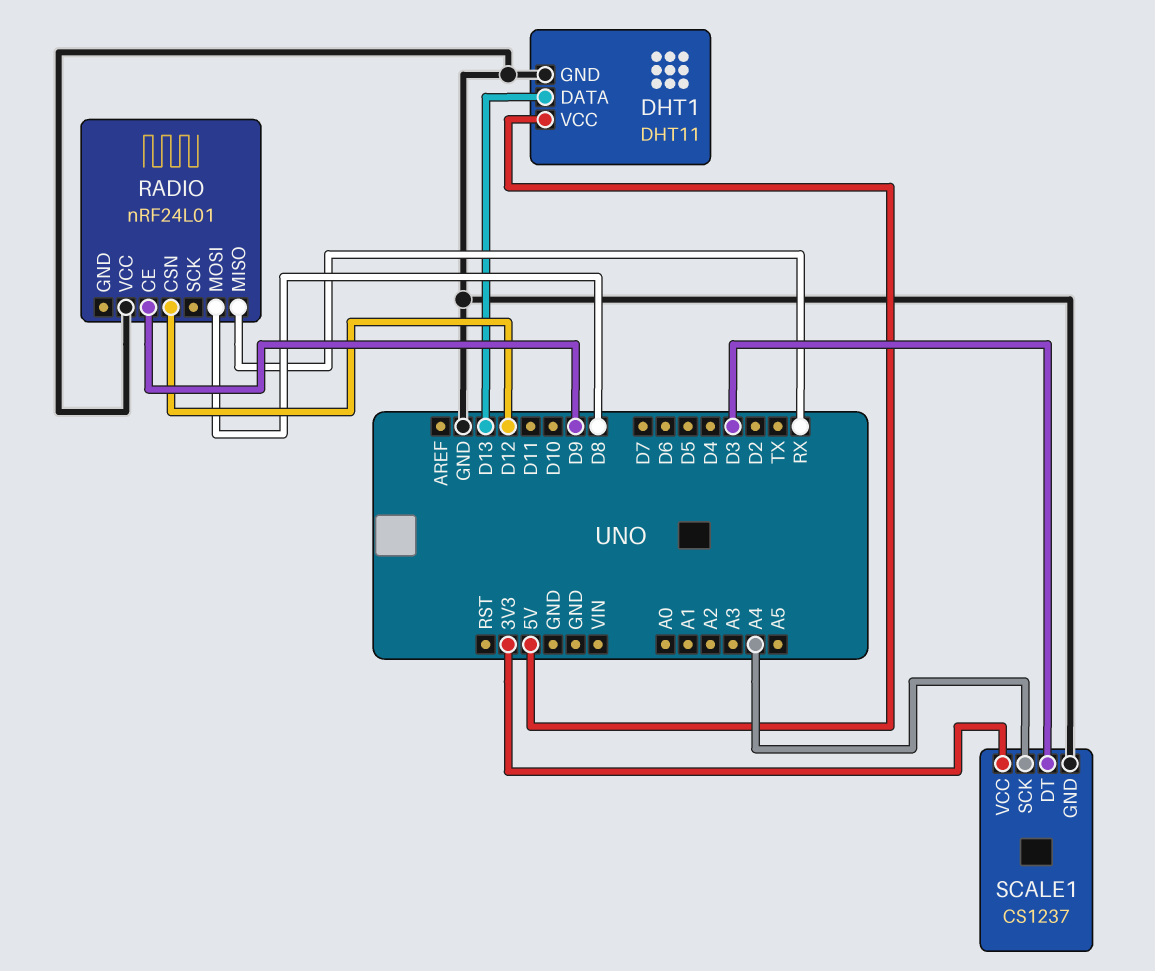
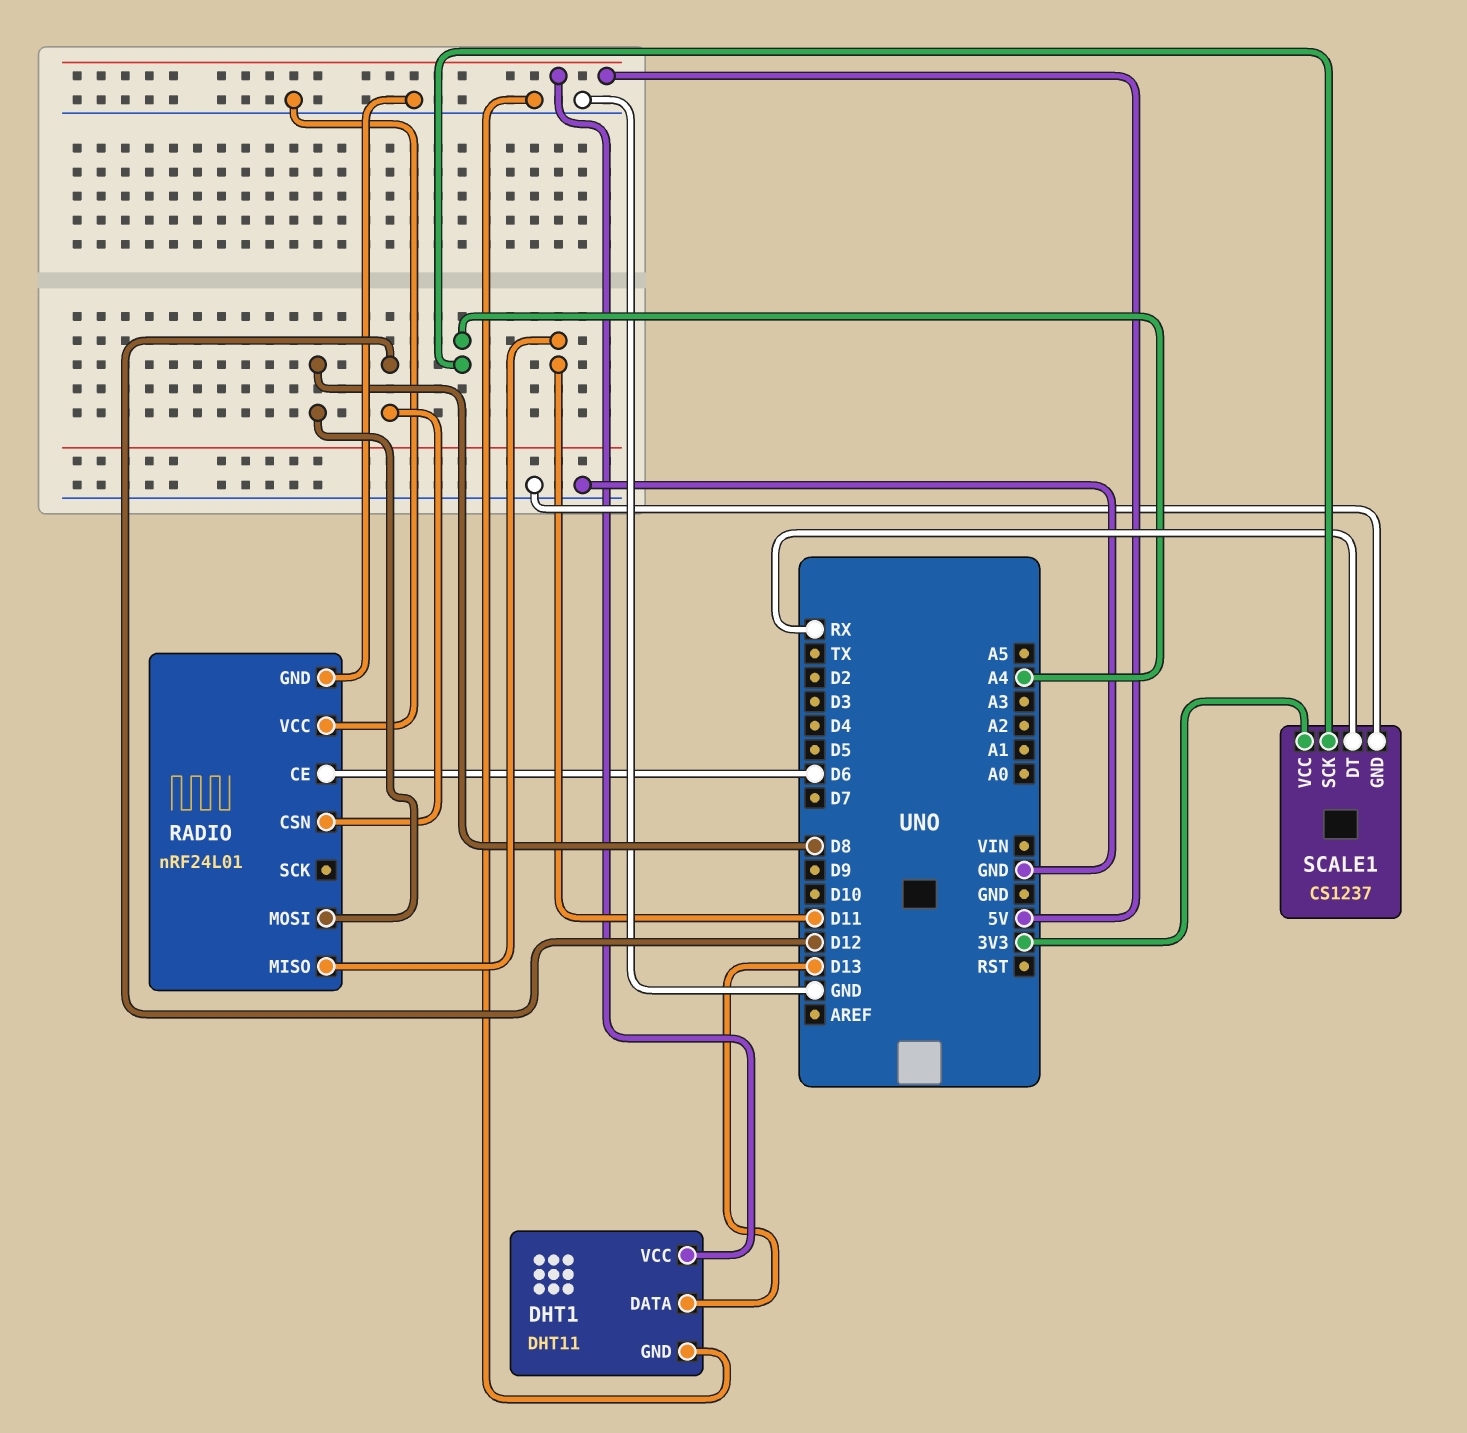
RADIO pin CE: D9 -> D6
RADIO pin GND: none -> GND
RADIO pin MISO: RX -> D11
SCALE1 pin DT: D3 -> RX

